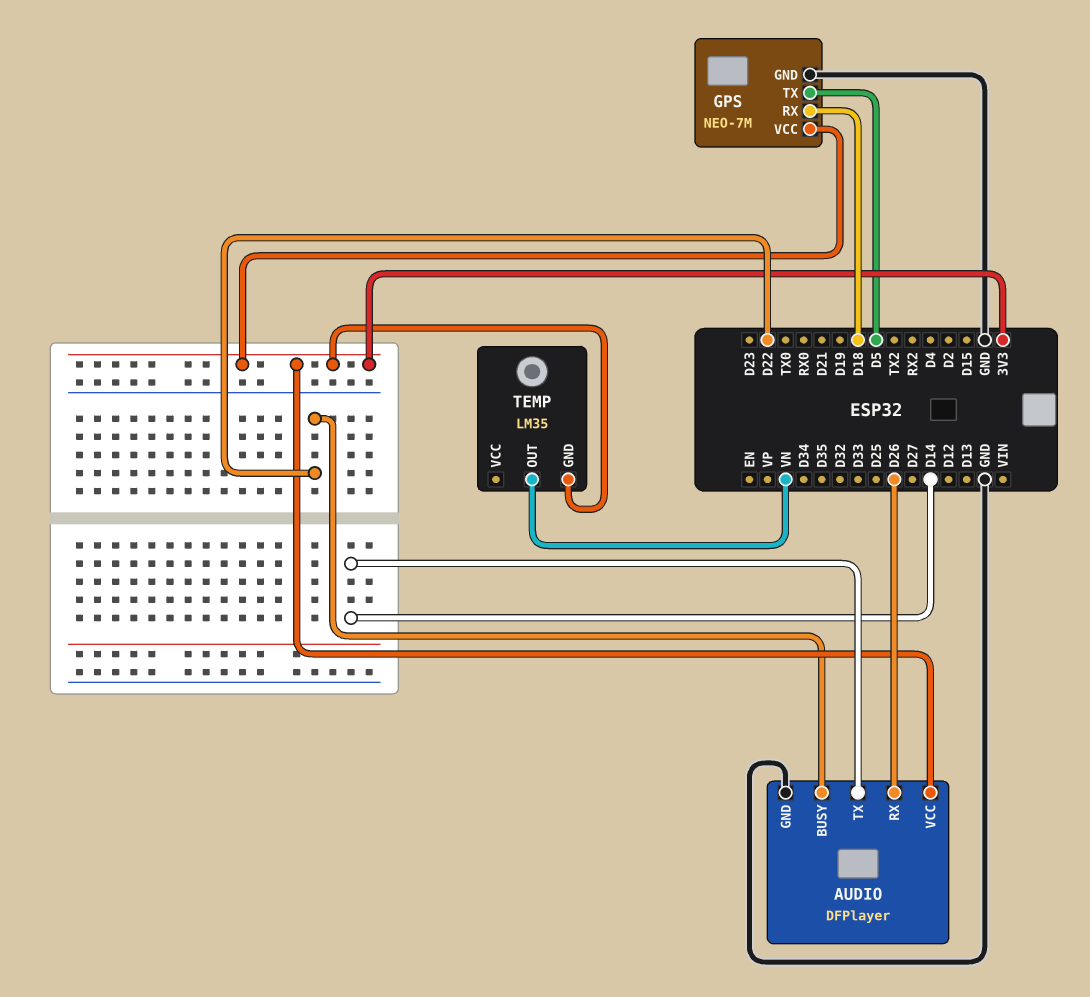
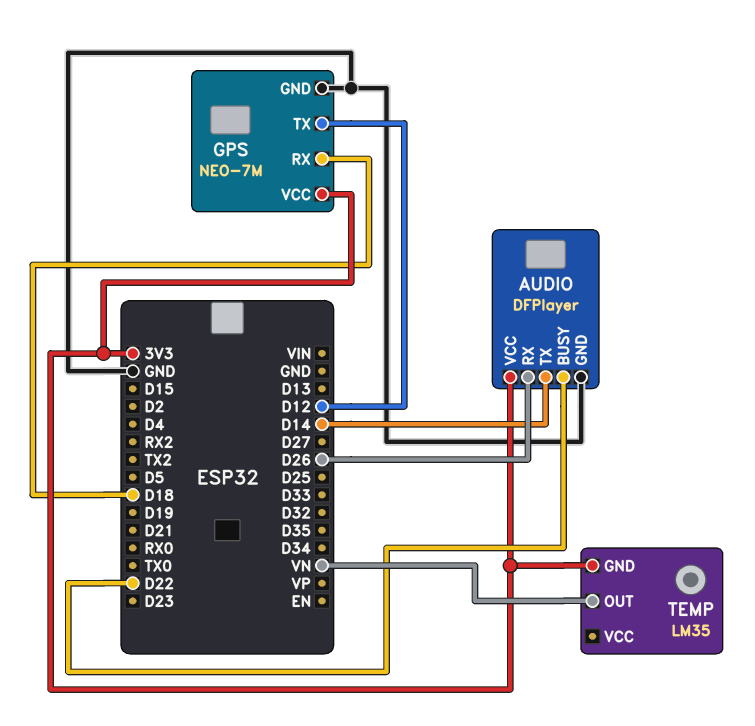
GPS pin TX: D5 -> D12

